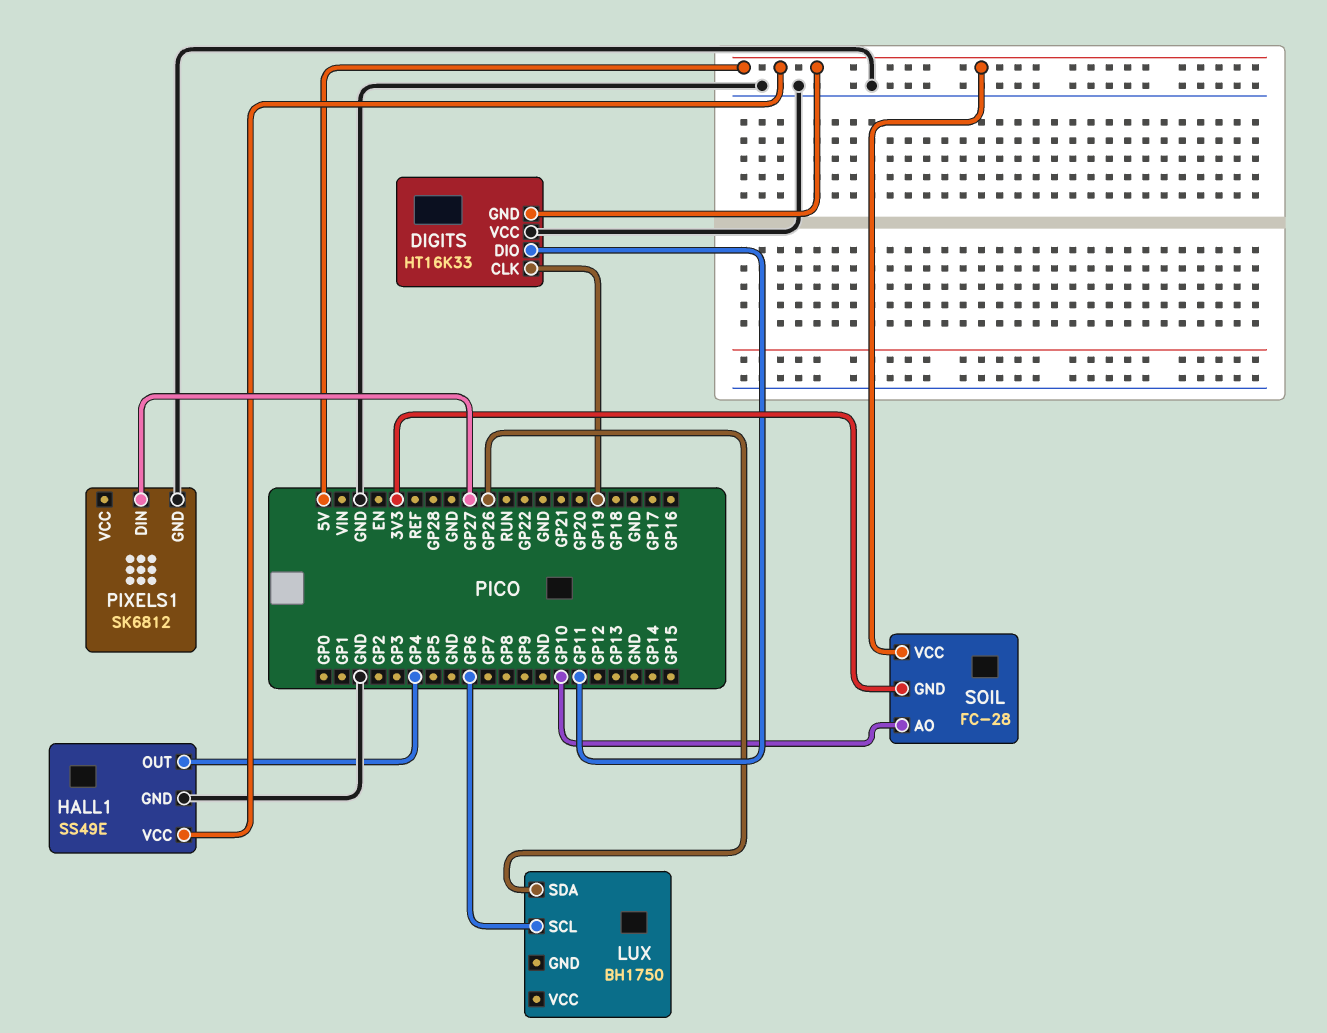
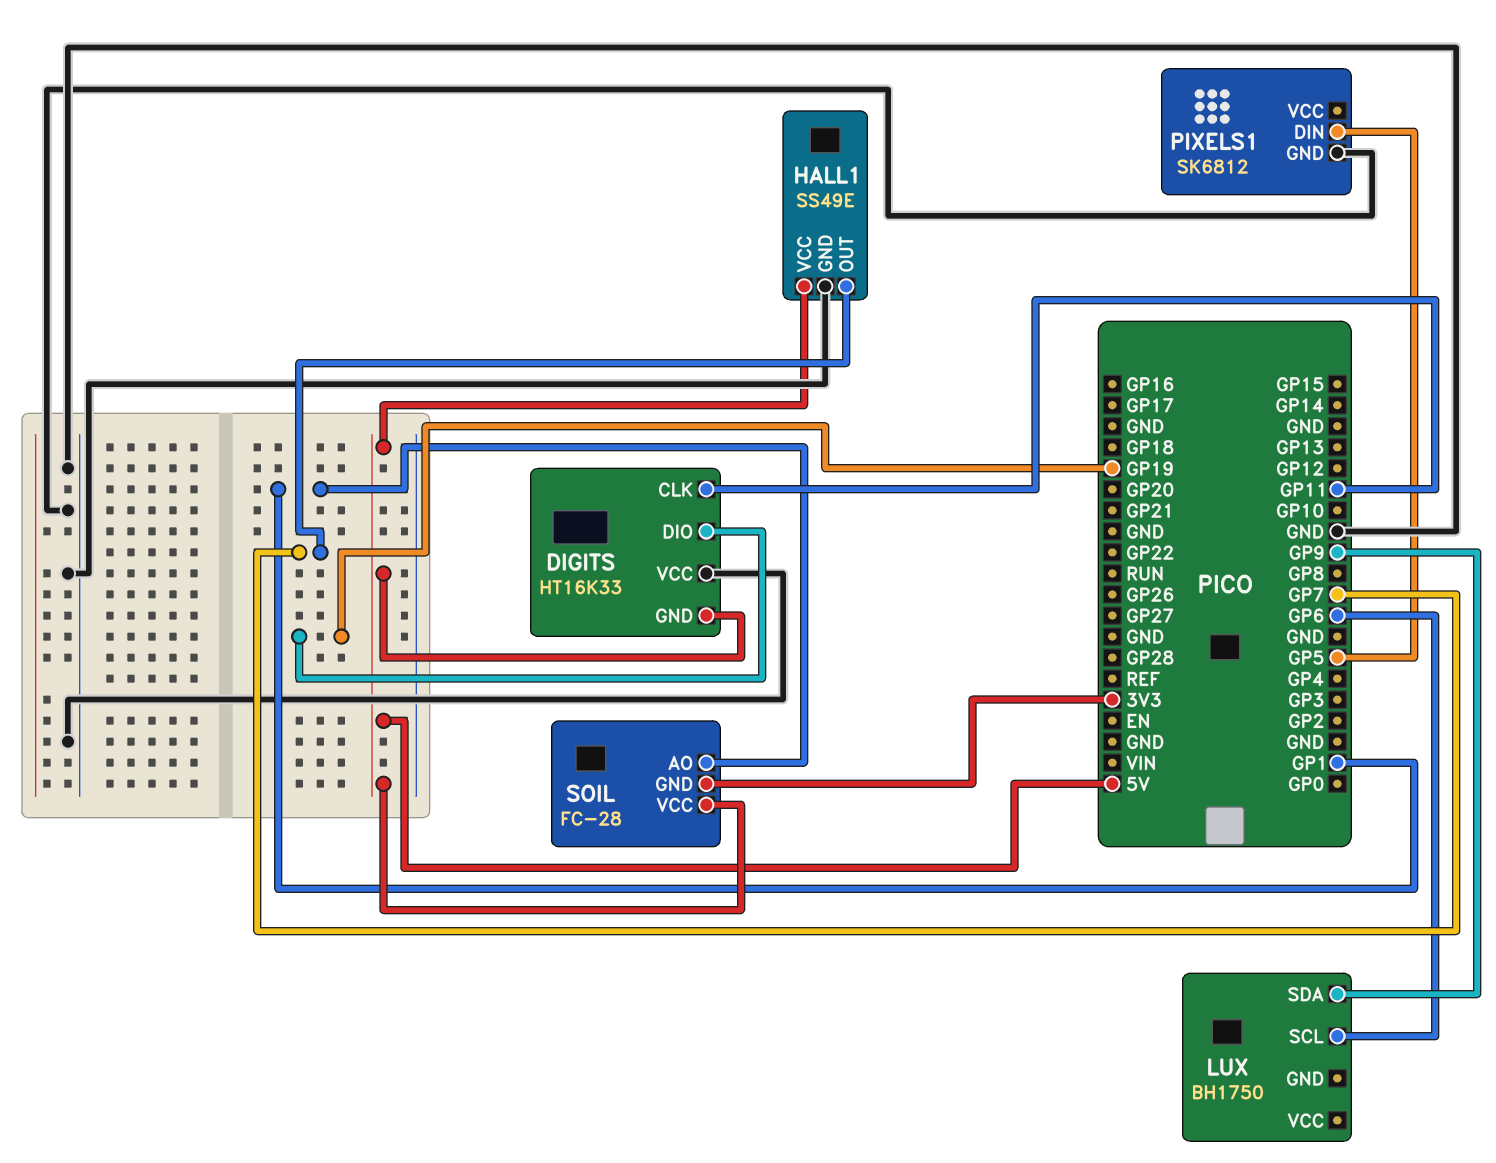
DIGITS pin CLK: GP19 -> GP11
DIGITS pin DIO: GP11 -> GP19
HALL1 pin OUT: GP4 -> GP7
LUX pin SDA: GP26 -> GP9
PIXELS1 pin DIN: GP27 -> GP5
SOIL pin AO: GP10 -> GP1

